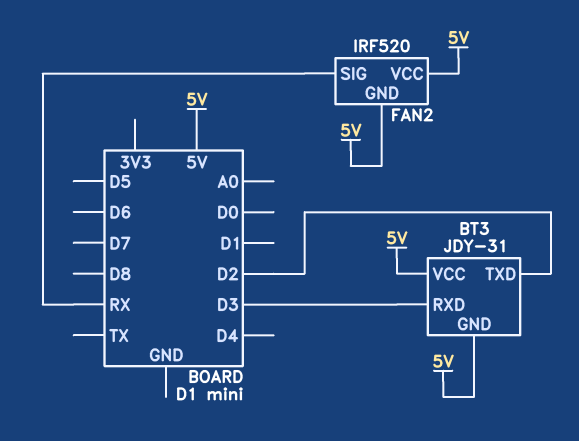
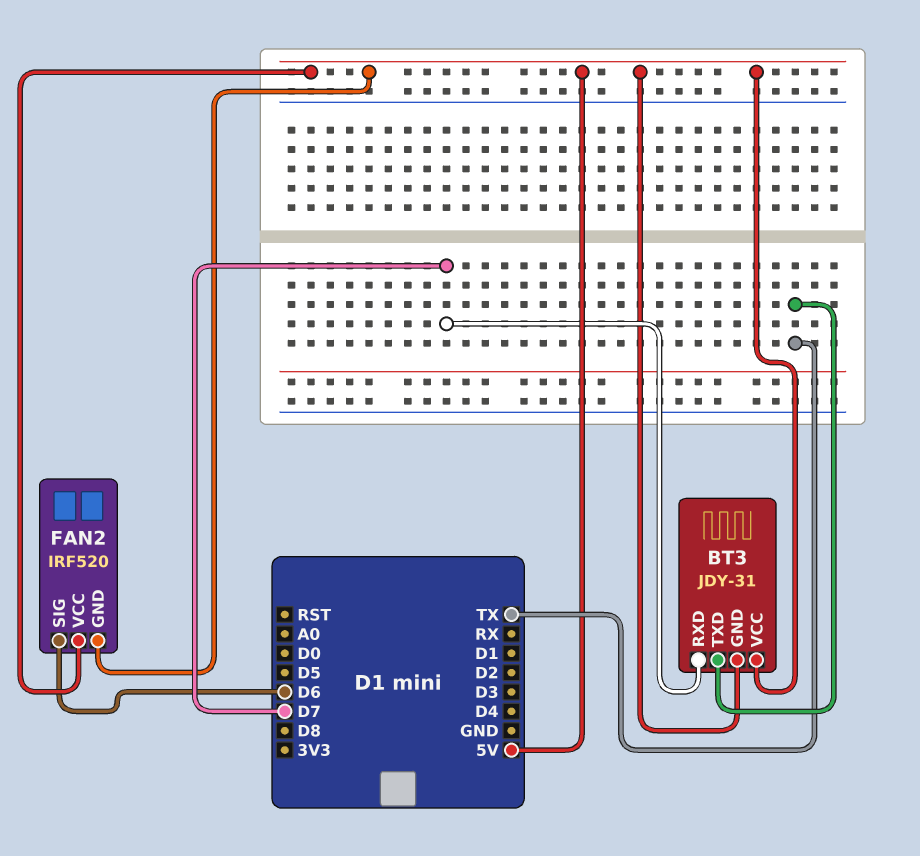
BT3 pin RXD: D3 -> D7
BT3 pin TXD: D2 -> TX
FAN2 pin SIG: RX -> D6

